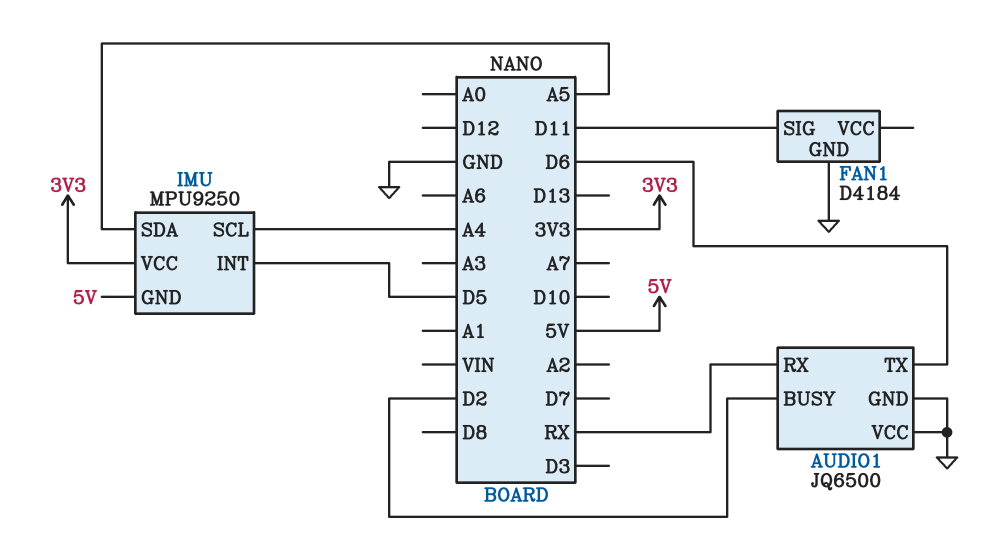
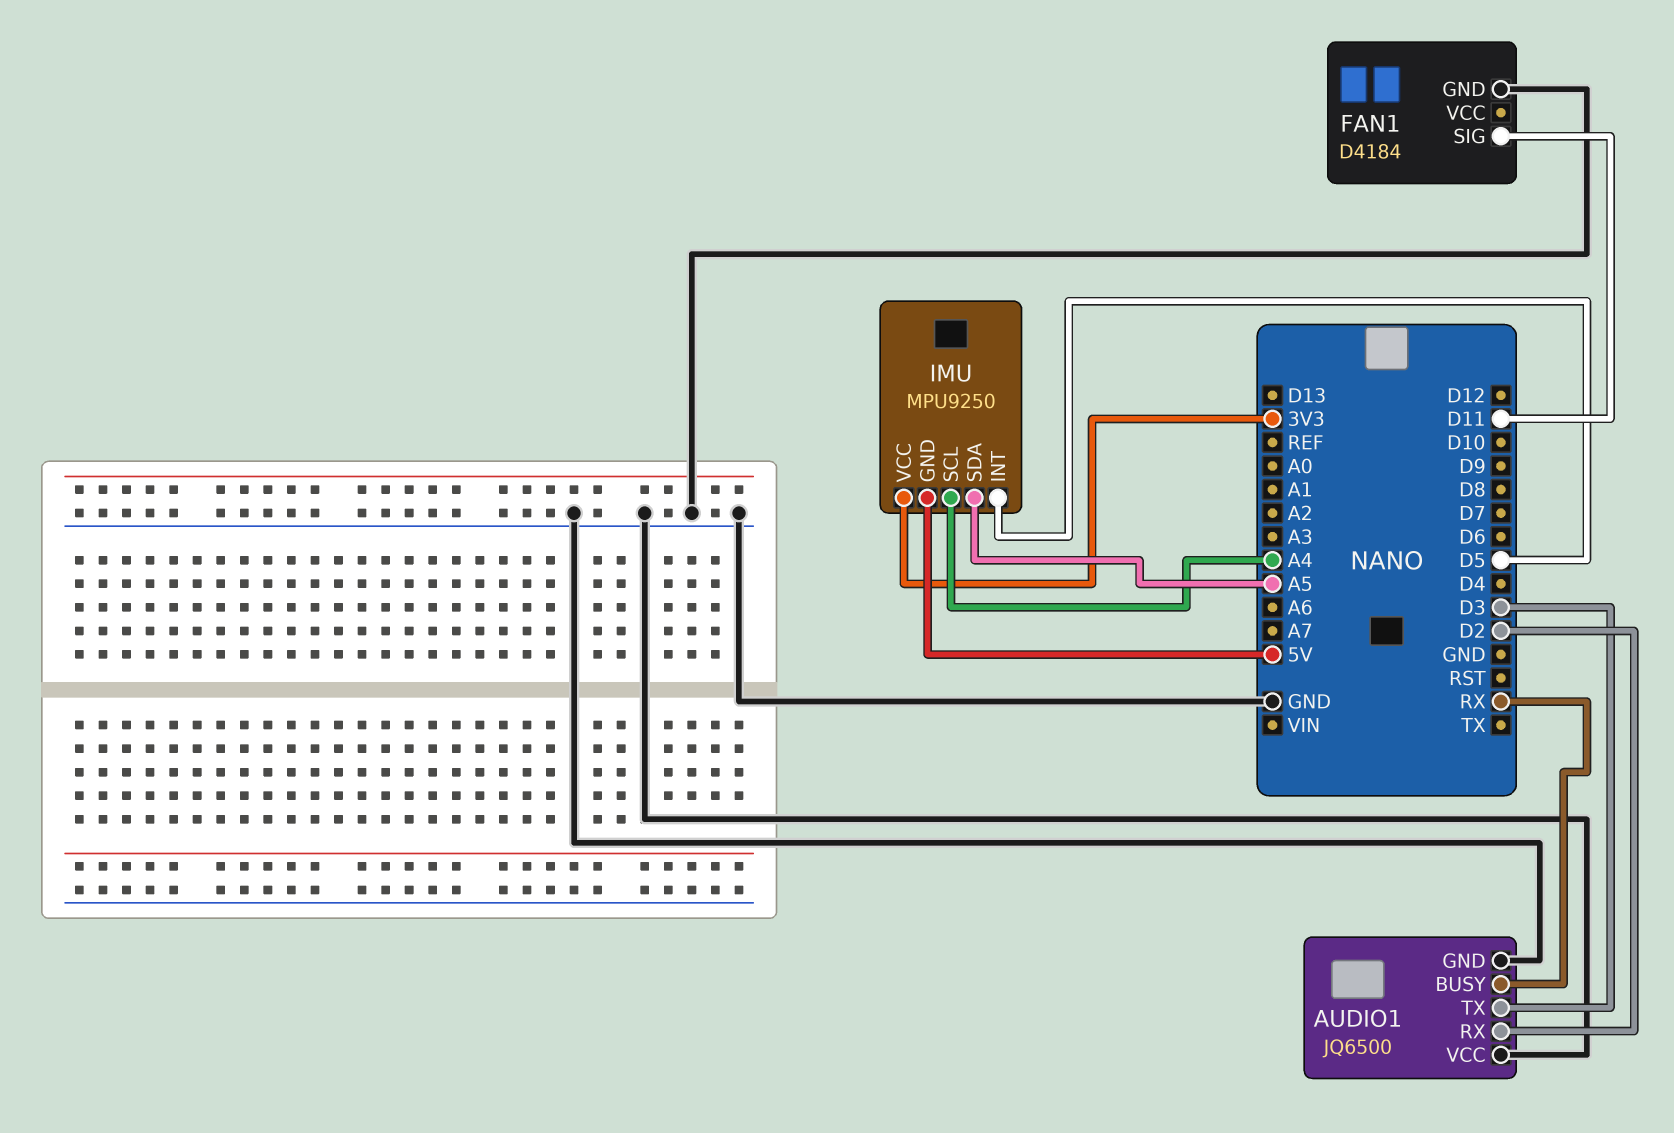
AUDIO1 pin BUSY: D2 -> RX
AUDIO1 pin RX: RX -> D2
AUDIO1 pin TX: D6 -> D3

